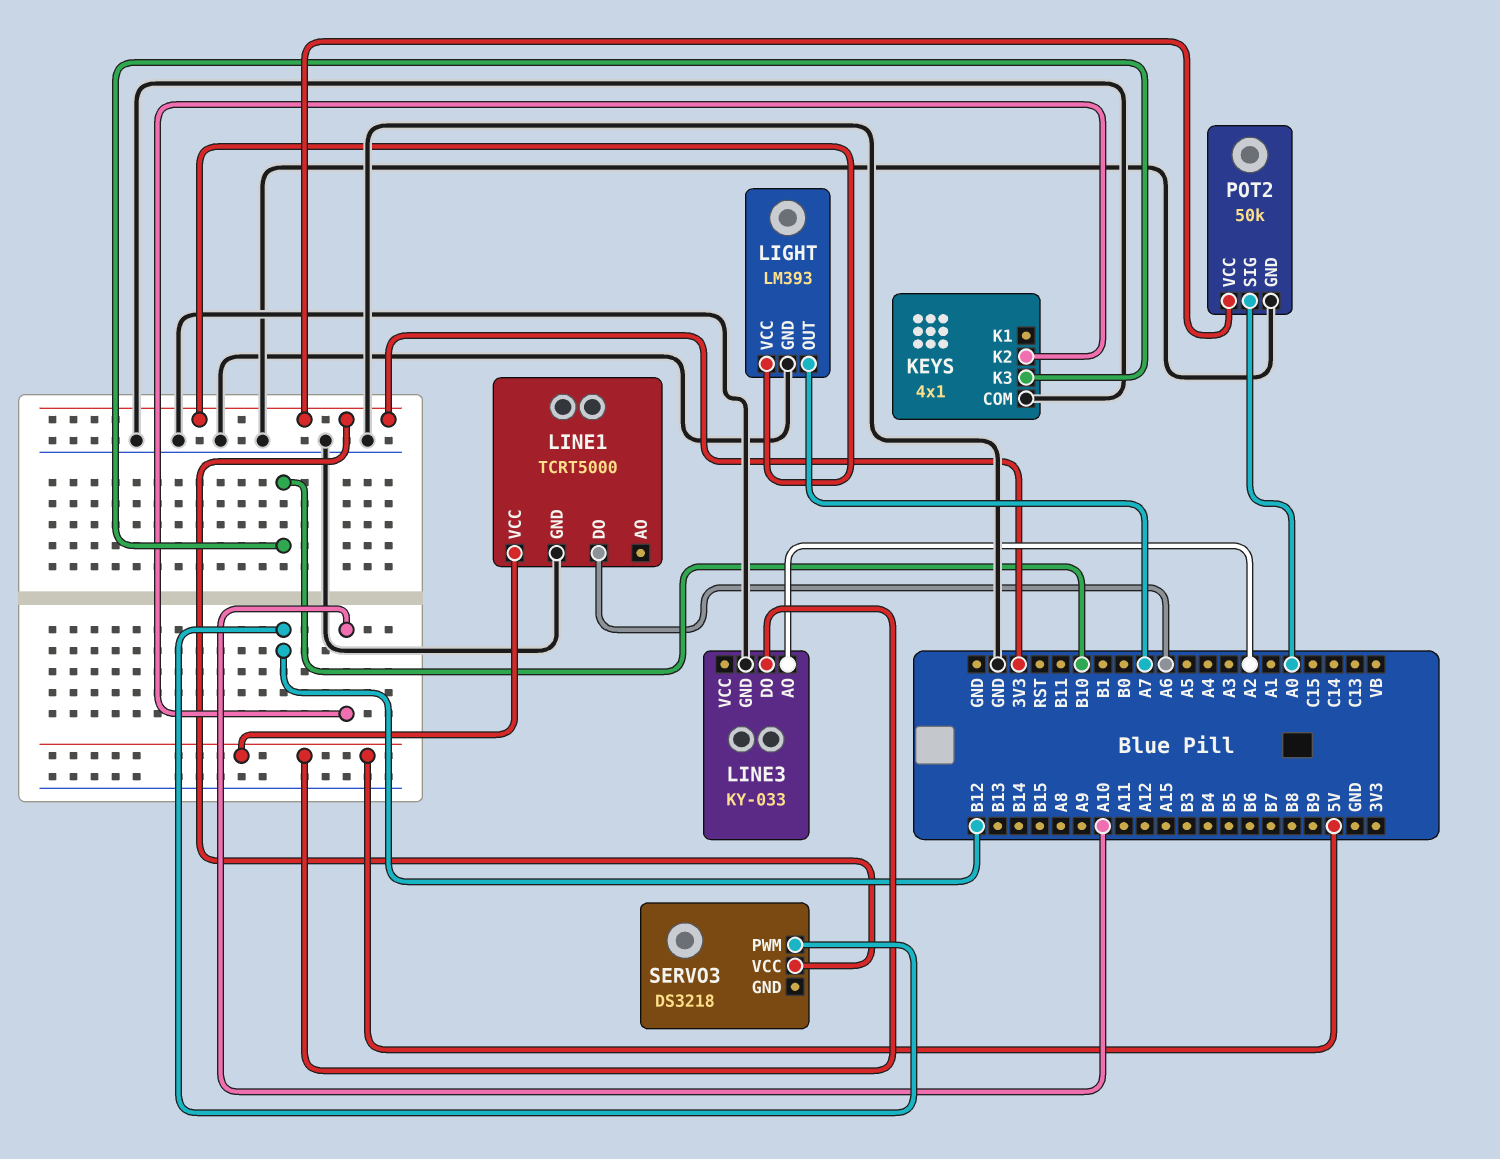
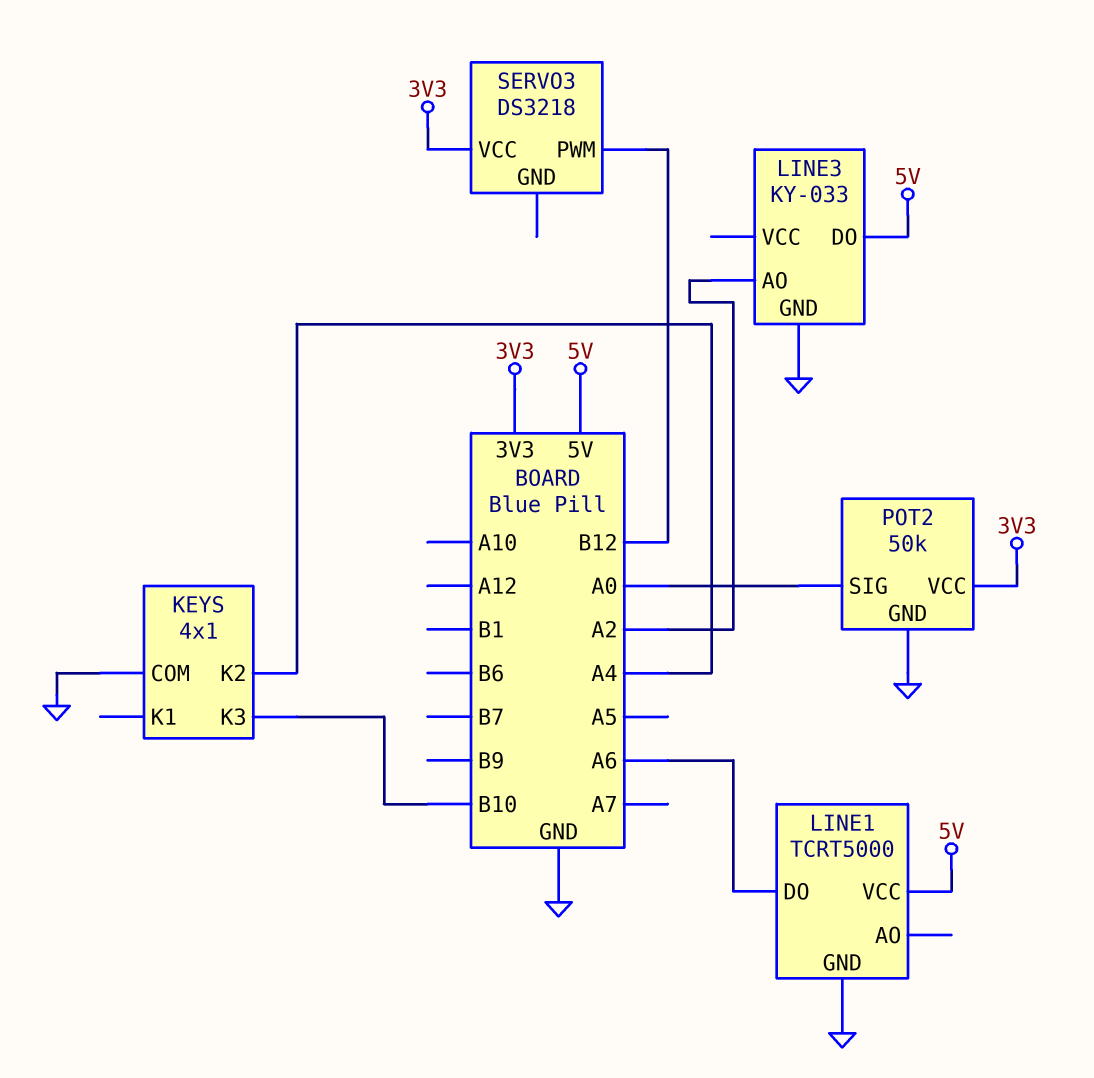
KEYS pin K2: A10 -> A4
LIGHT: LM393 -> none
LIGHT pin GND: GND -> none
LIGHT pin OUT: A7 -> none
LIGHT pin VCC: 3V3 -> none

